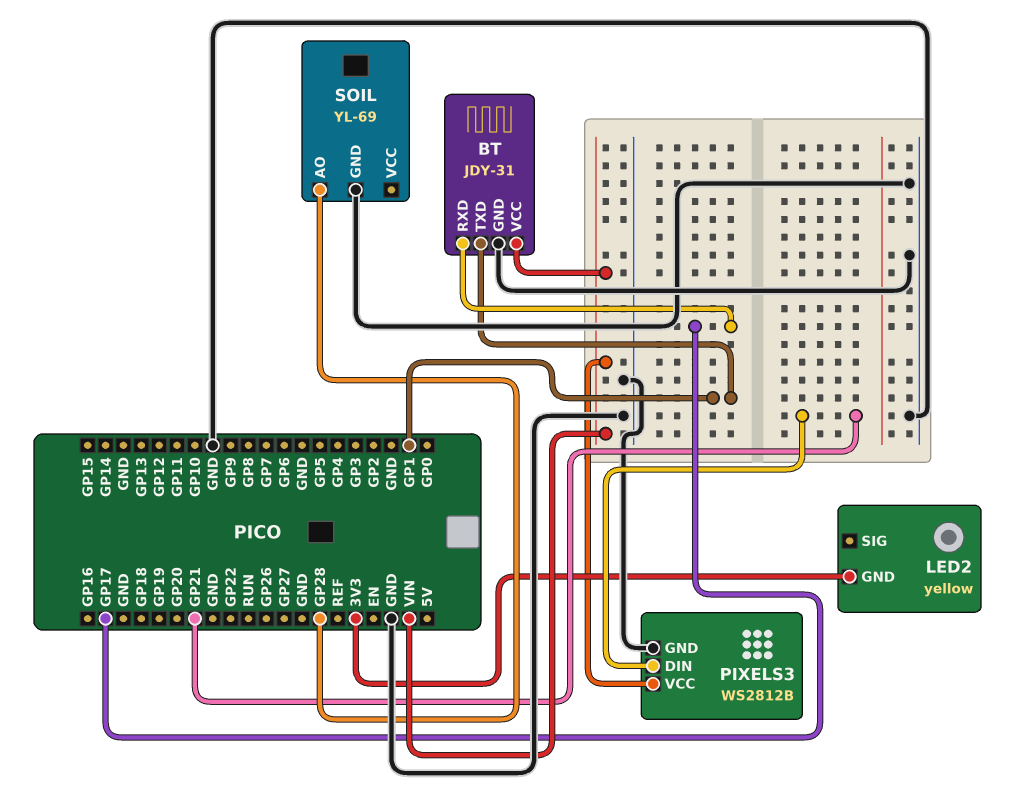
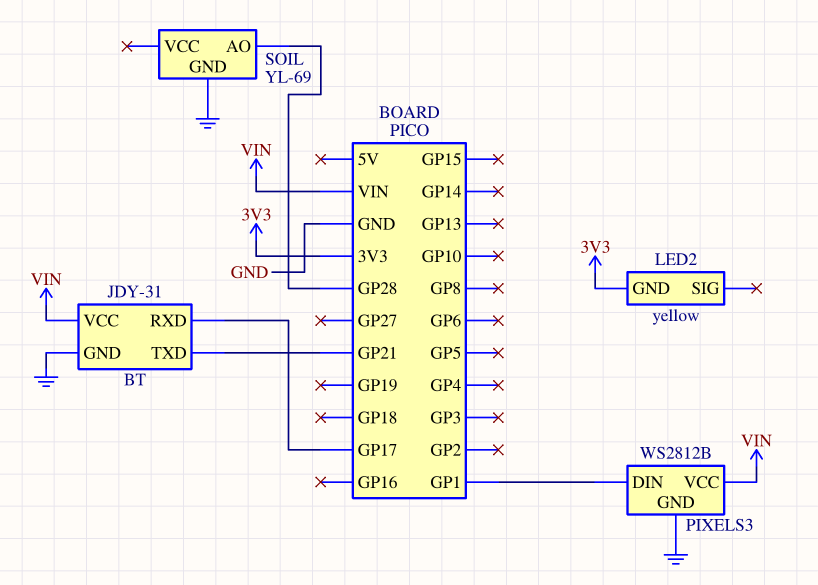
BT pin TXD: GP1 -> GP21
PIXELS3 pin DIN: GP21 -> GP1

